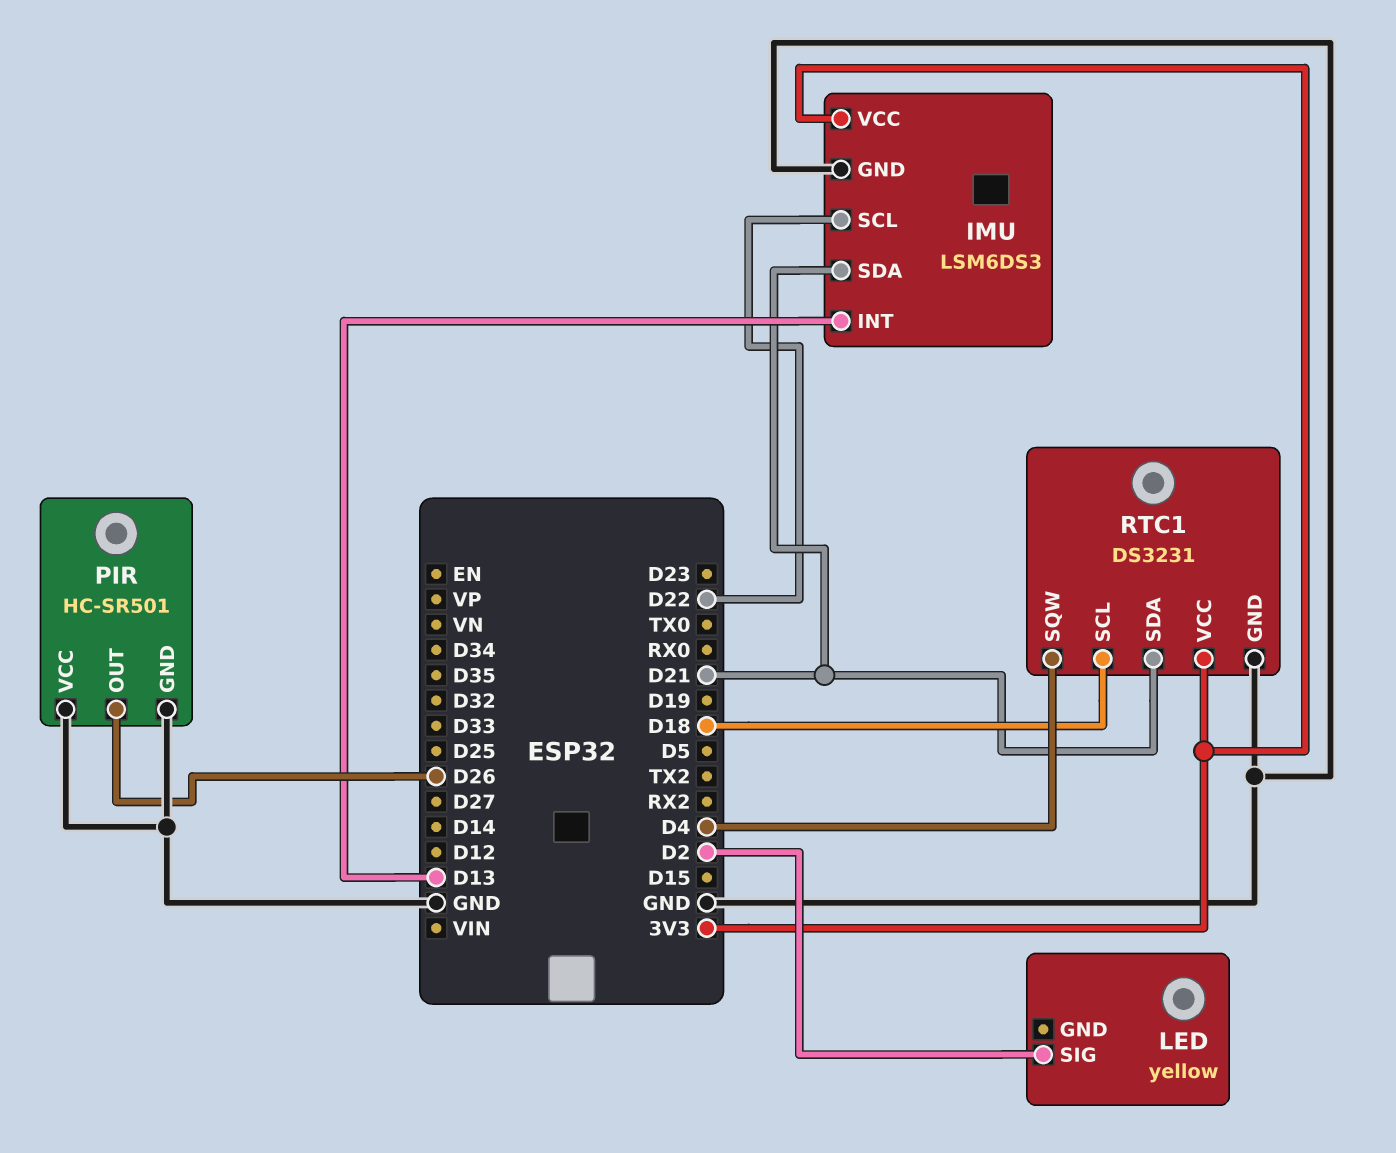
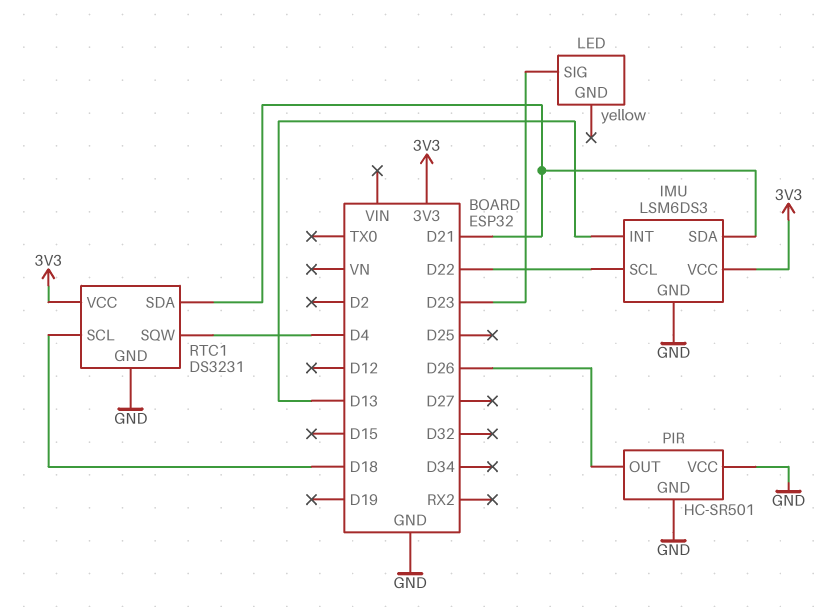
LED pin SIG: D2 -> D23

